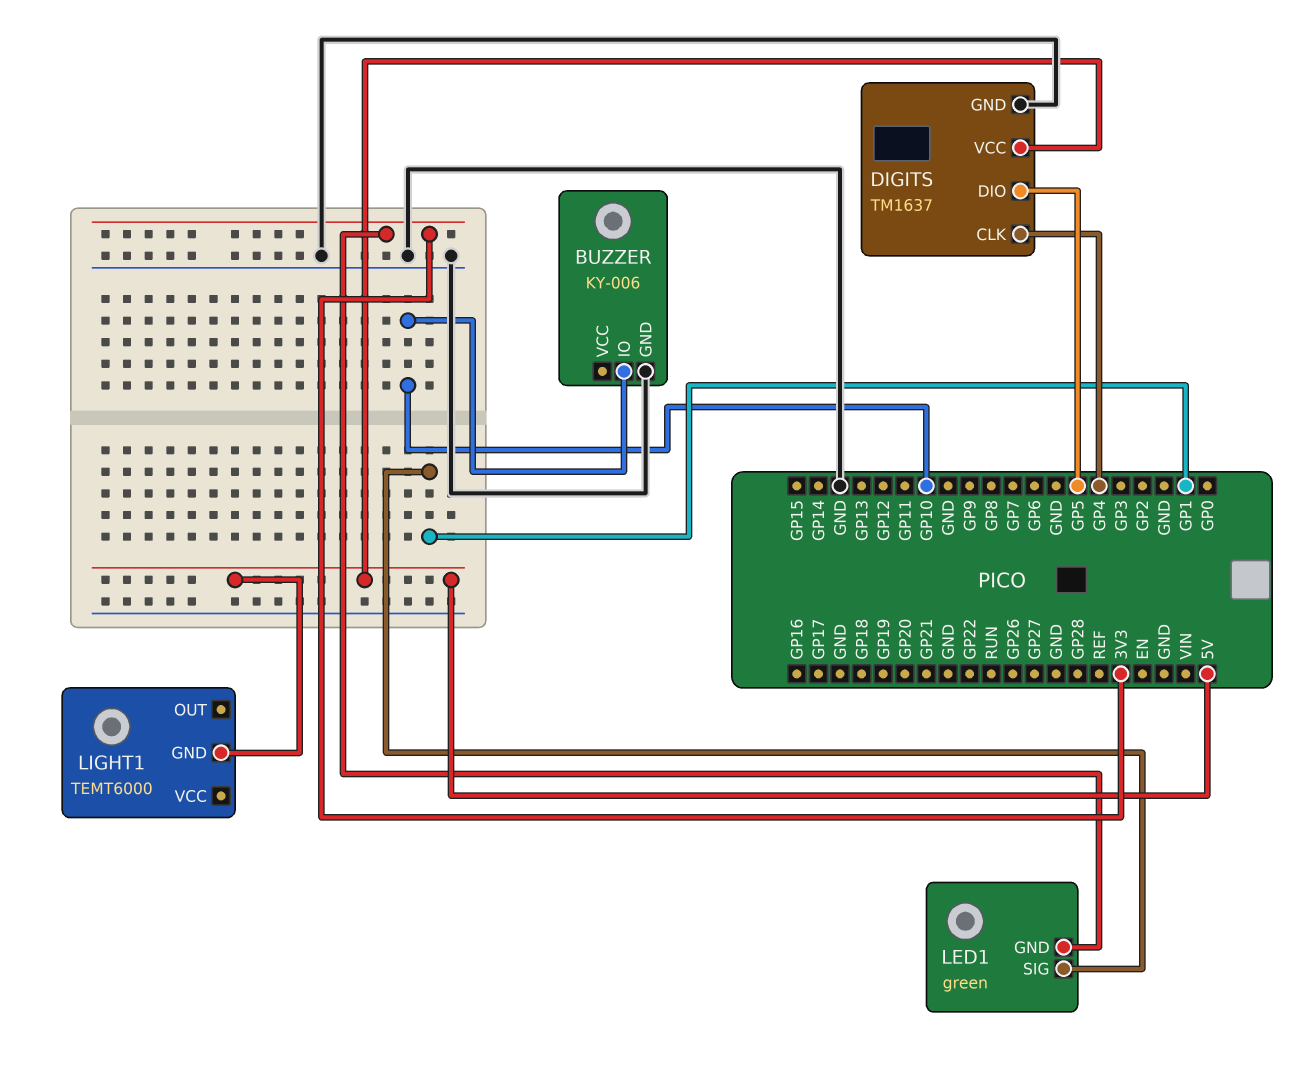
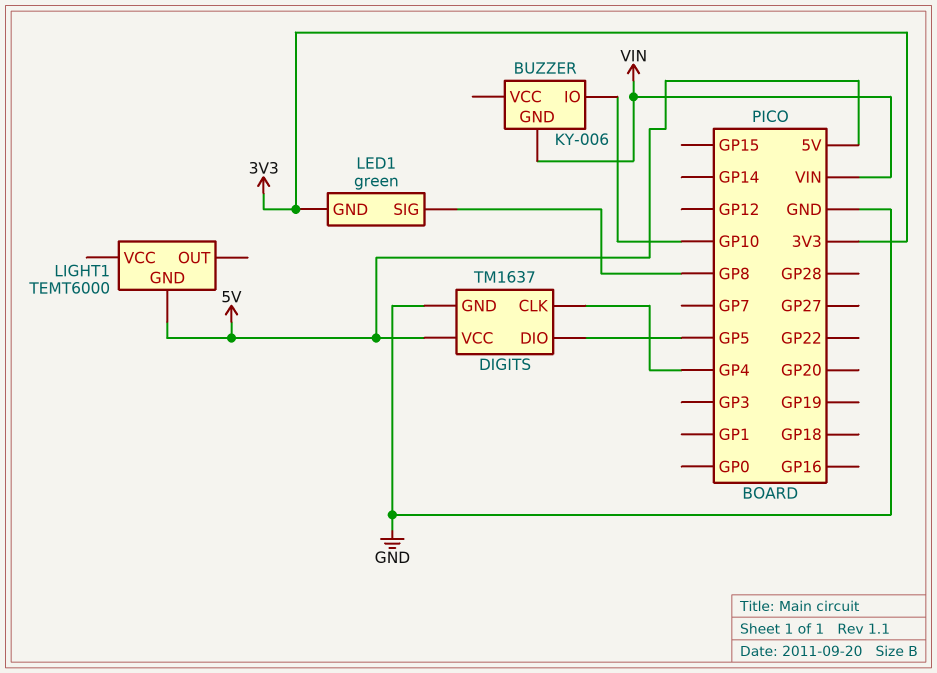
BUZZER pin GND: GND -> VIN
LED1 pin SIG: GP1 -> GP8

